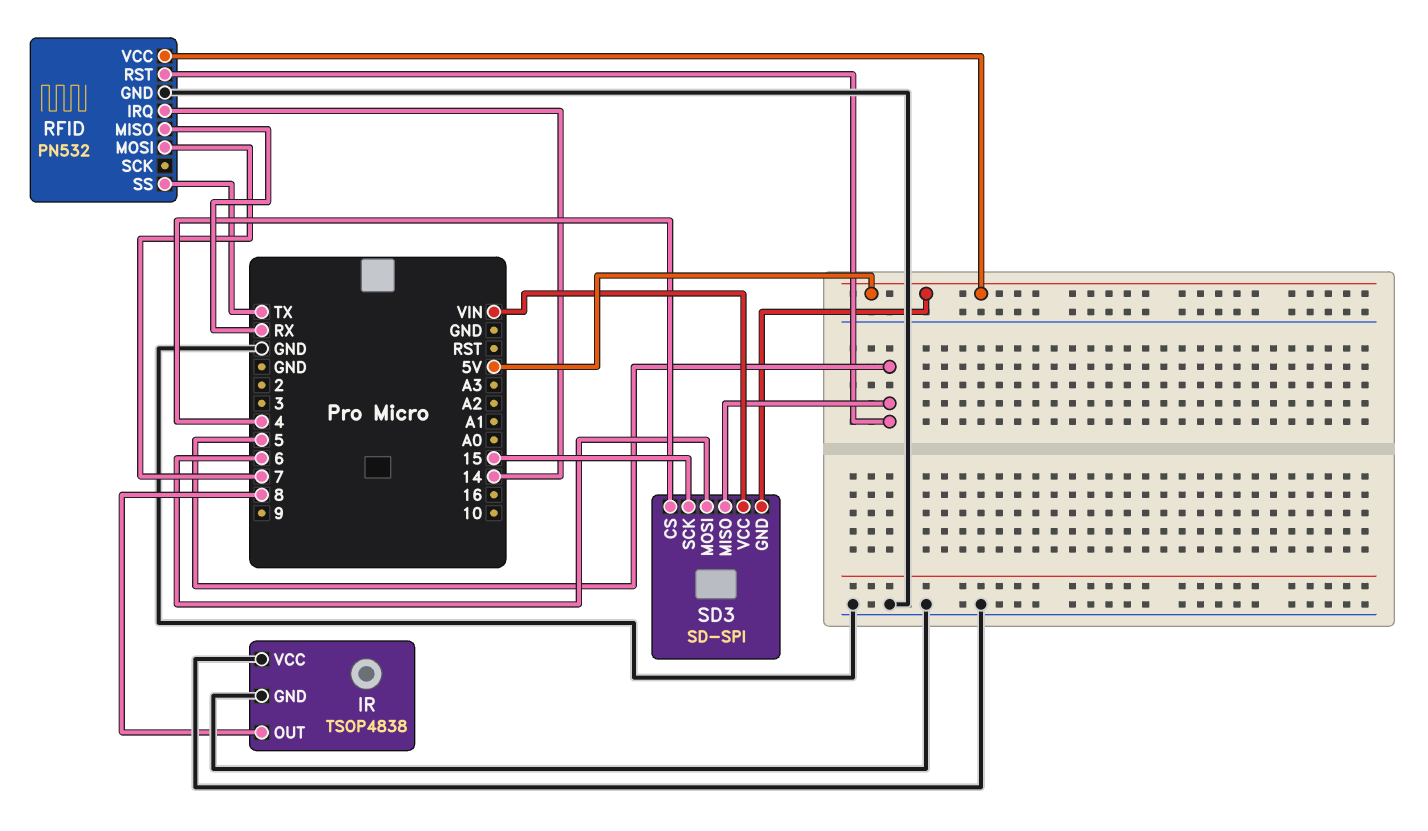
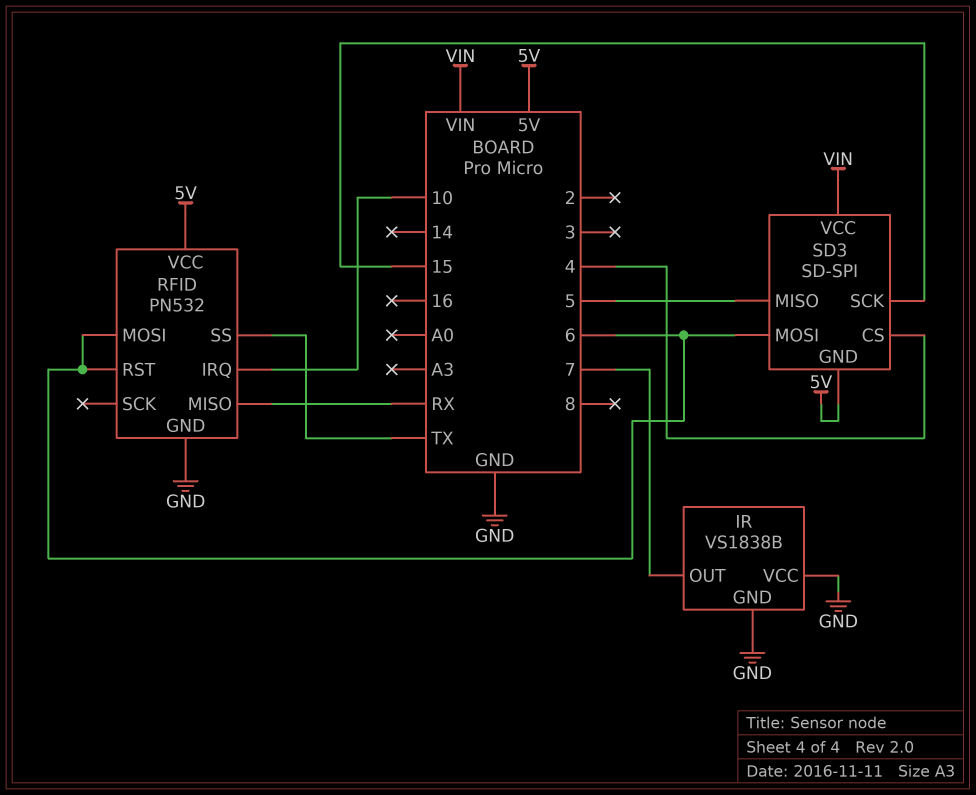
IR: TSOP4838 -> VS1838B
IR pin OUT: 8 -> 7
RFID pin IRQ: 14 -> 10
RFID pin MOSI: 7 -> 6
RFID pin RST: 5 -> 6

